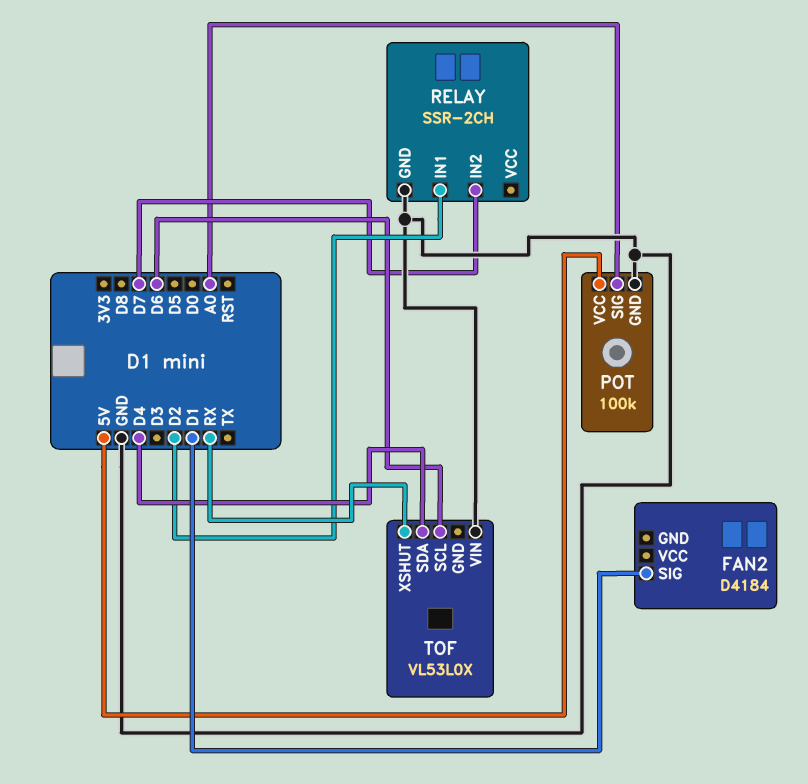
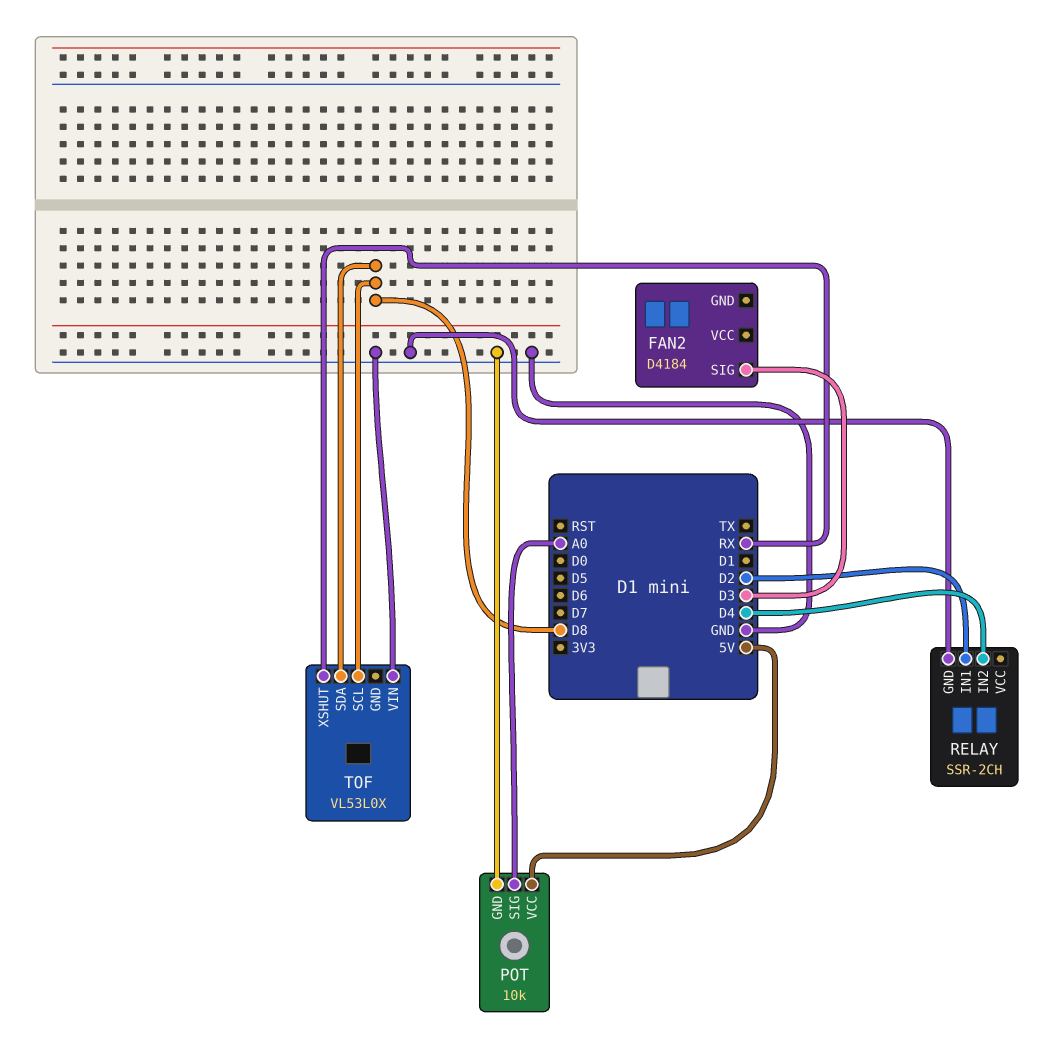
FAN2 pin SIG: D1 -> D3
POT: 100k -> 10k
RELAY pin IN2: D7 -> D4
TOF pin SCL: D6 -> D8
TOF pin SDA: D4 -> D8

